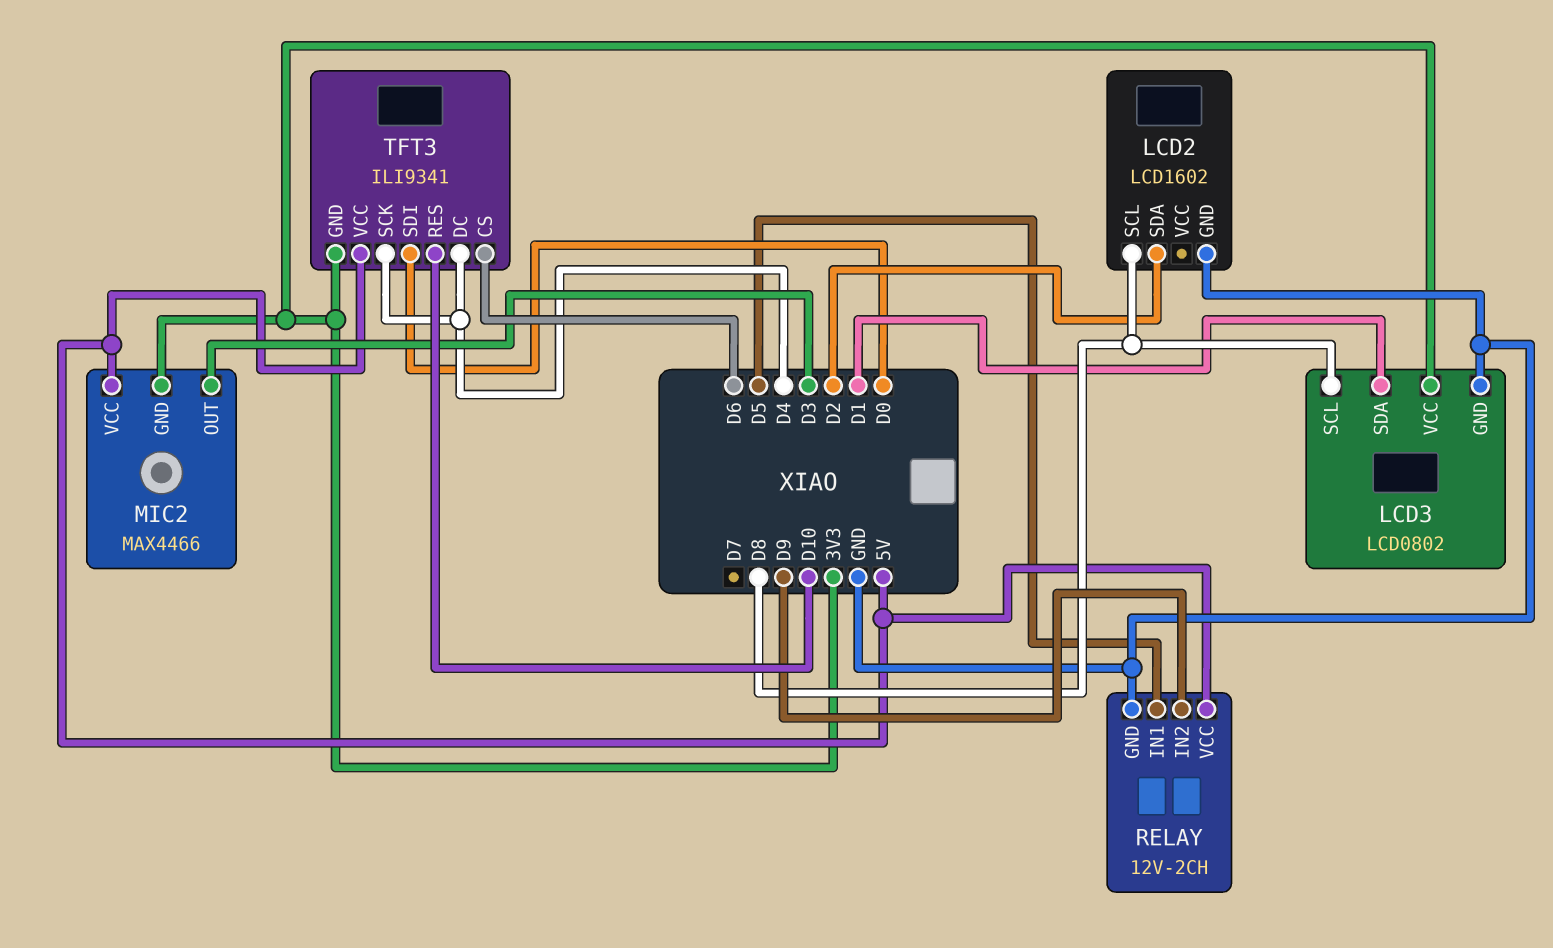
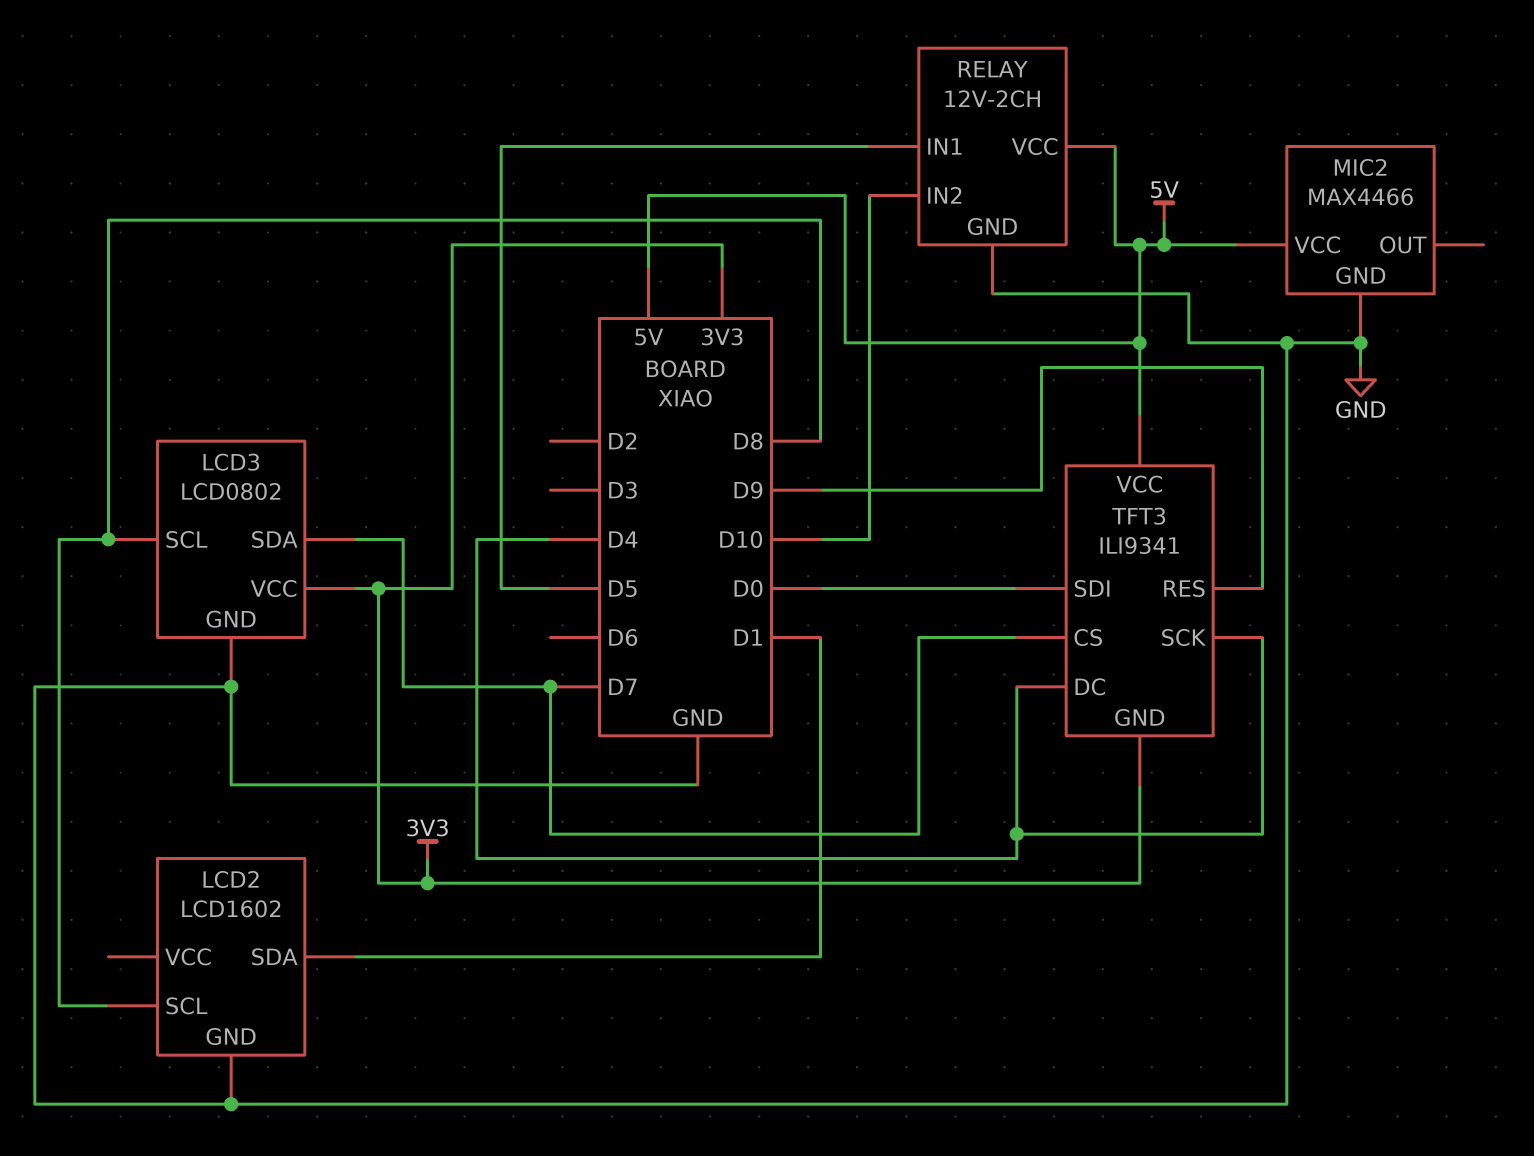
LCD2 pin SDA: D2 -> D1
LCD3 pin SDA: D1 -> D7
MIC2 pin GND: 3V3 -> GND
MIC2 pin OUT: D3 -> none
RELAY pin IN2: D9 -> D10
TFT3 pin CS: D6 -> D7
TFT3 pin RES: D10 -> D9

